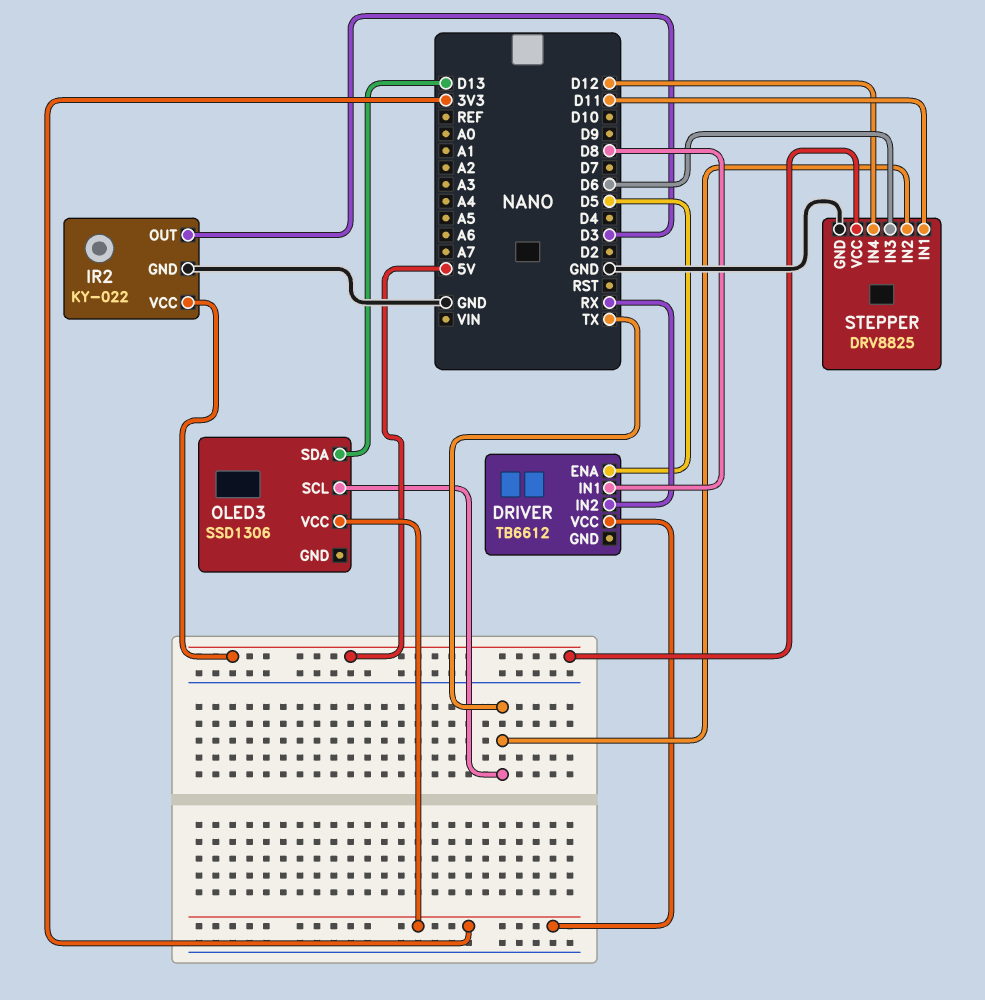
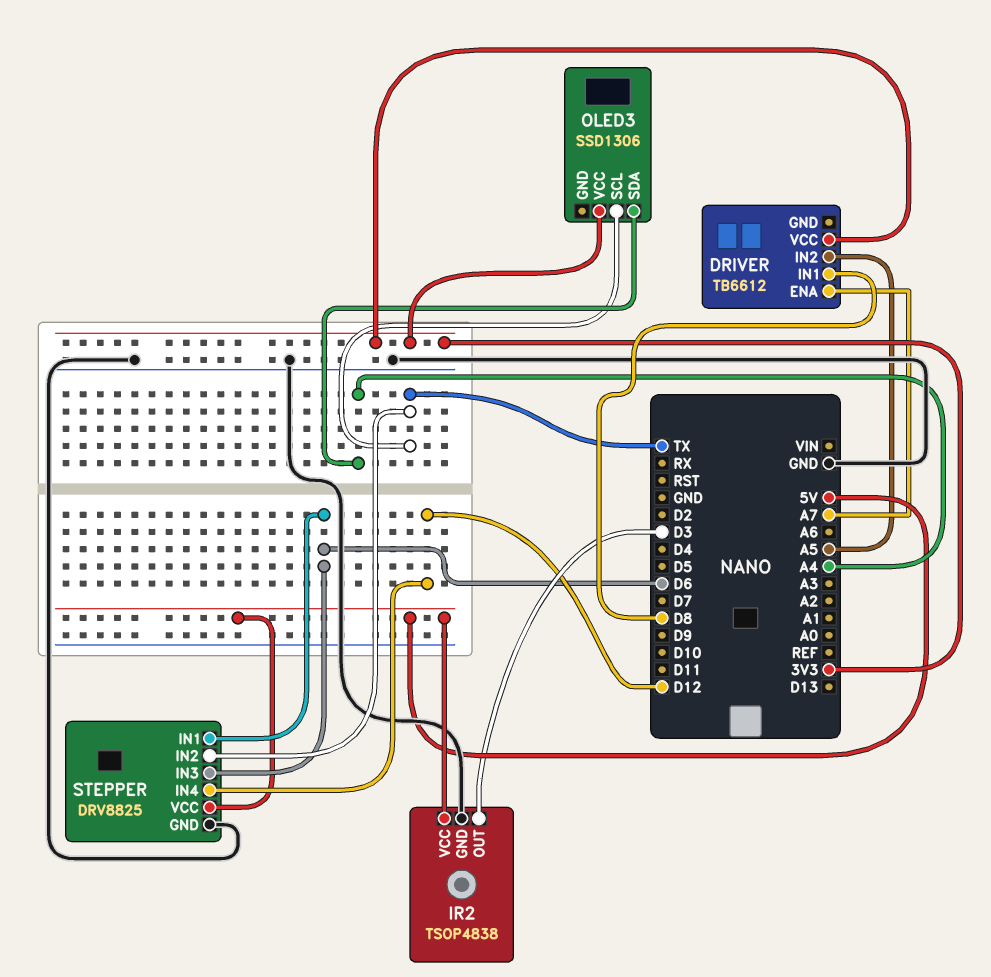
DRIVER pin ENA: D5 -> A7
DRIVER pin IN2: RX -> A5
IR2: KY-022 -> TSOP4838
OLED3 pin SDA: D13 -> A4
STEPPER pin IN1: D11 -> D6

